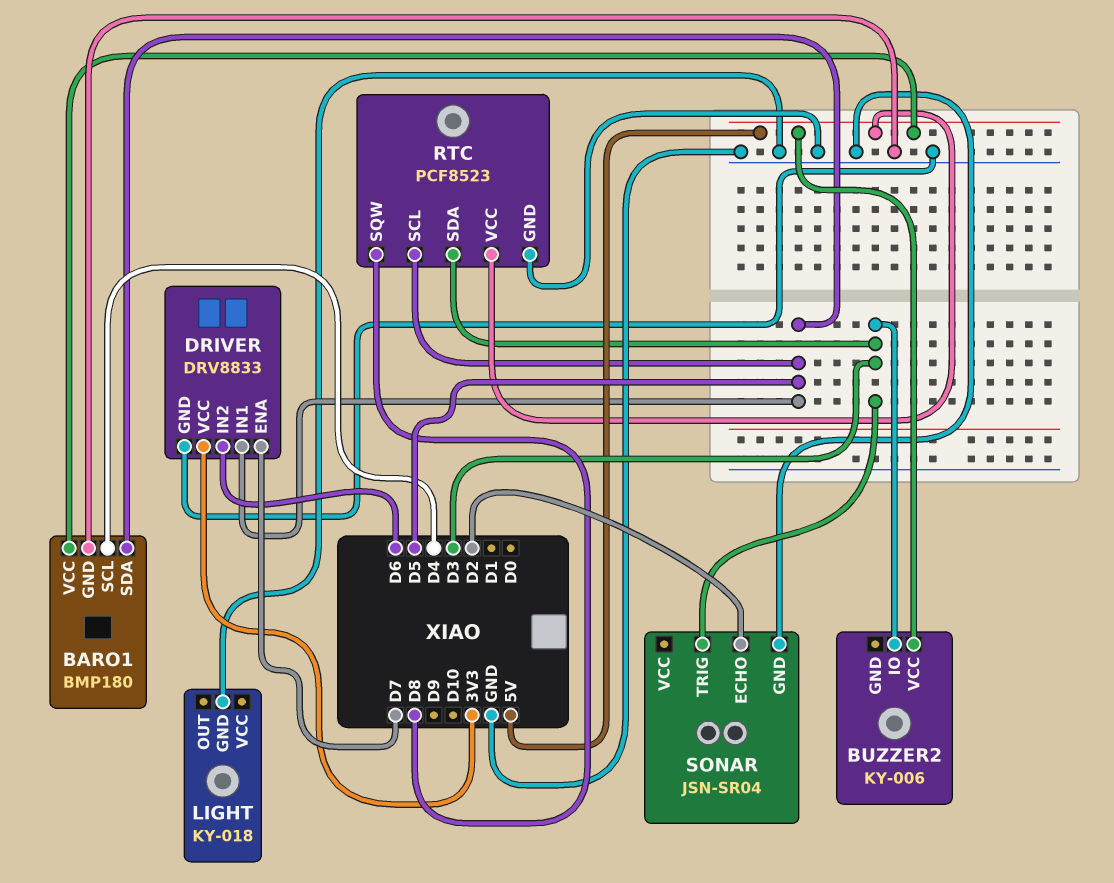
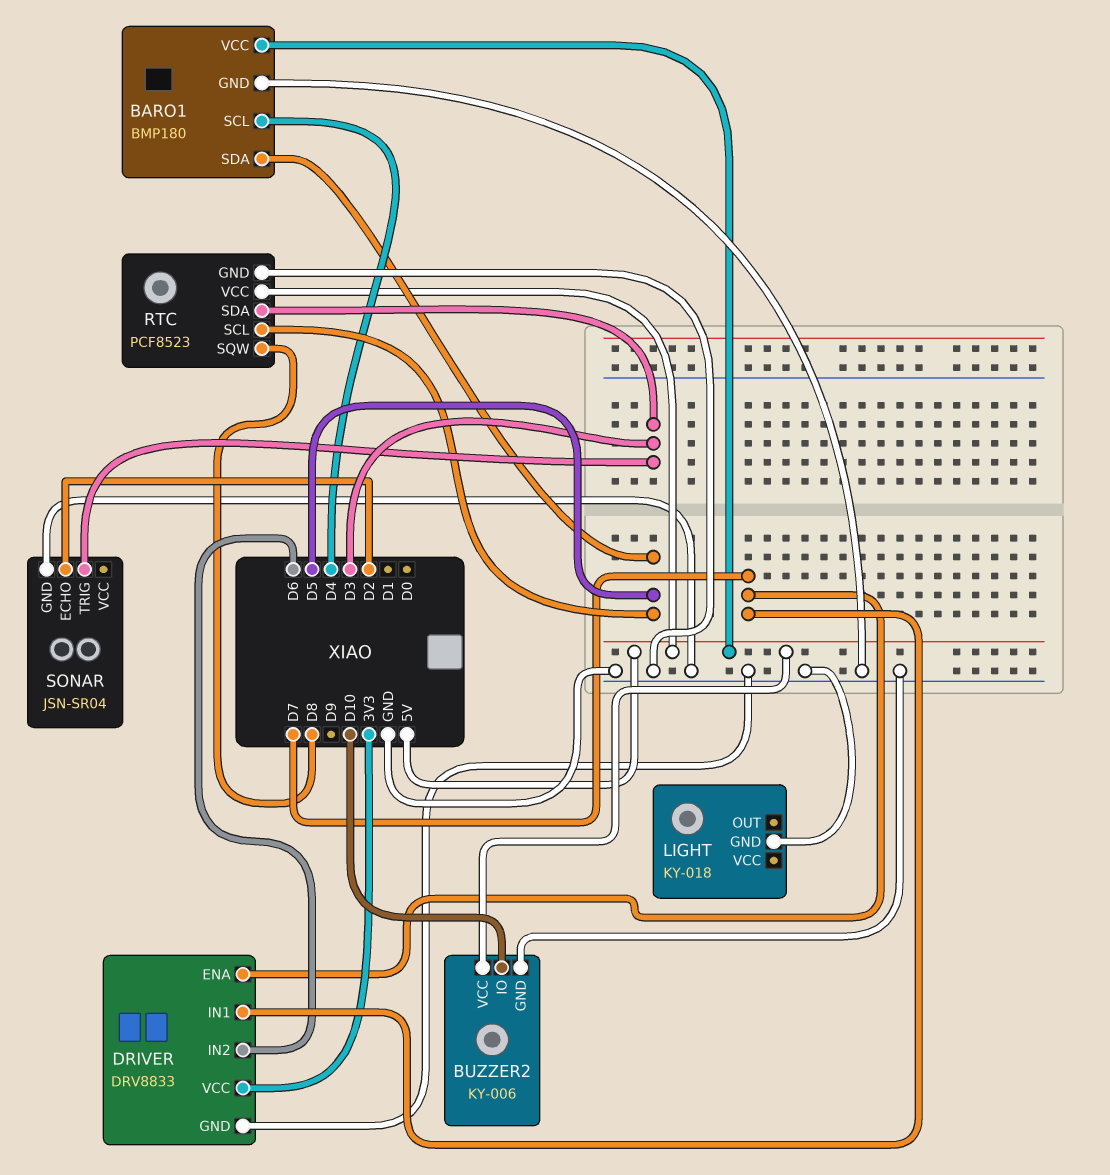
BUZZER2 pin GND: none -> GND
BUZZER2 pin IO: D3 -> D10
DRIVER pin IN1: D5 -> D7

